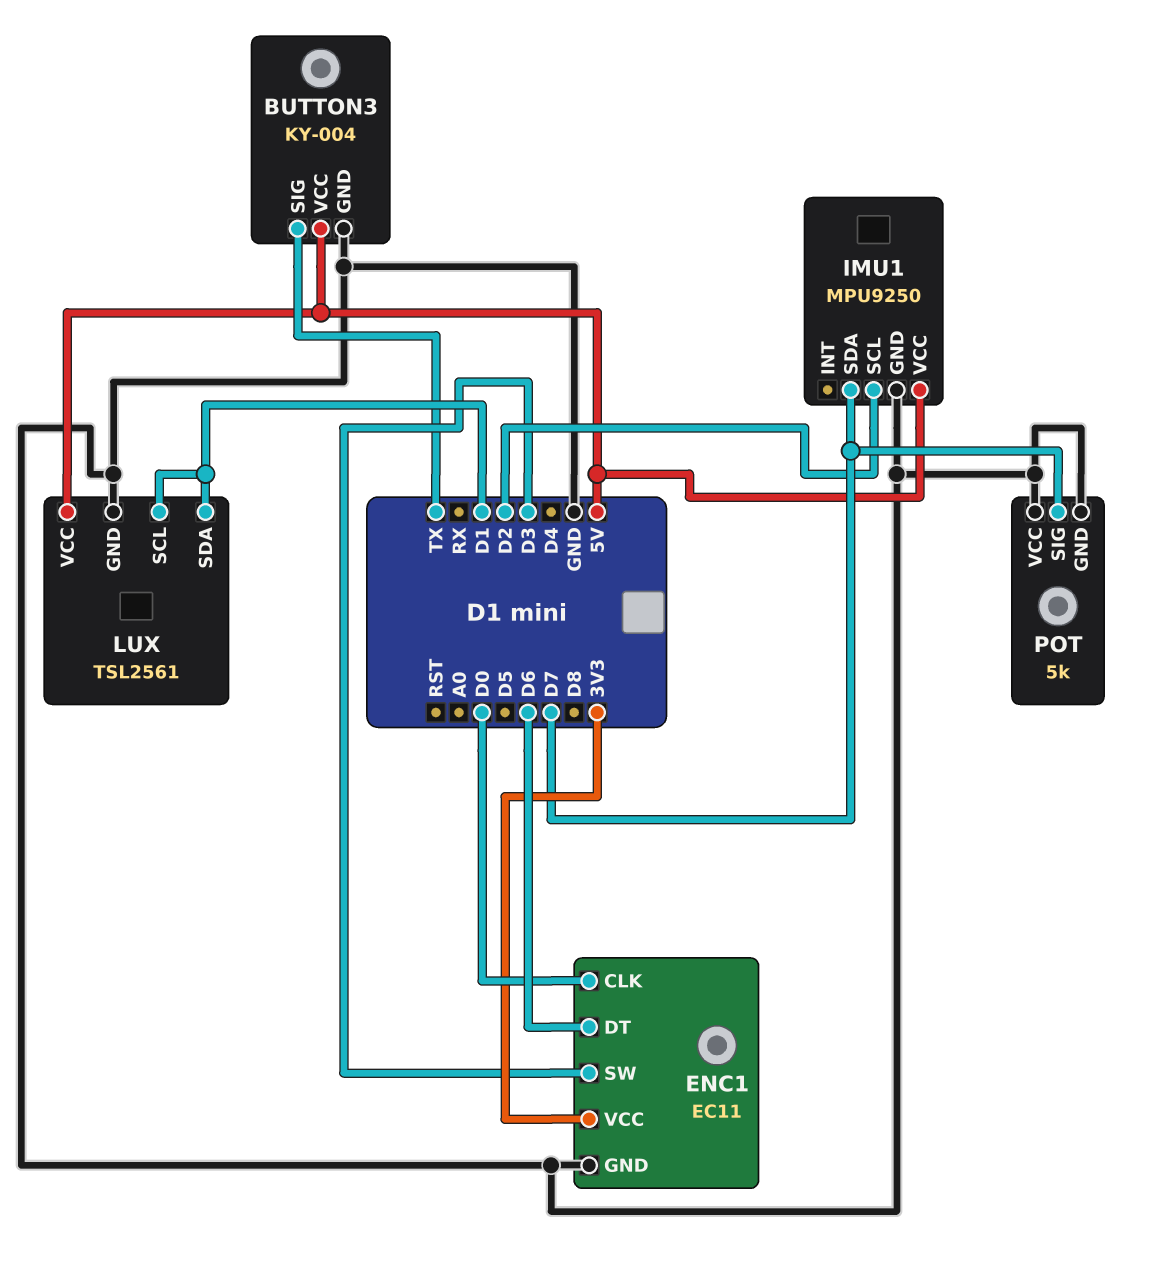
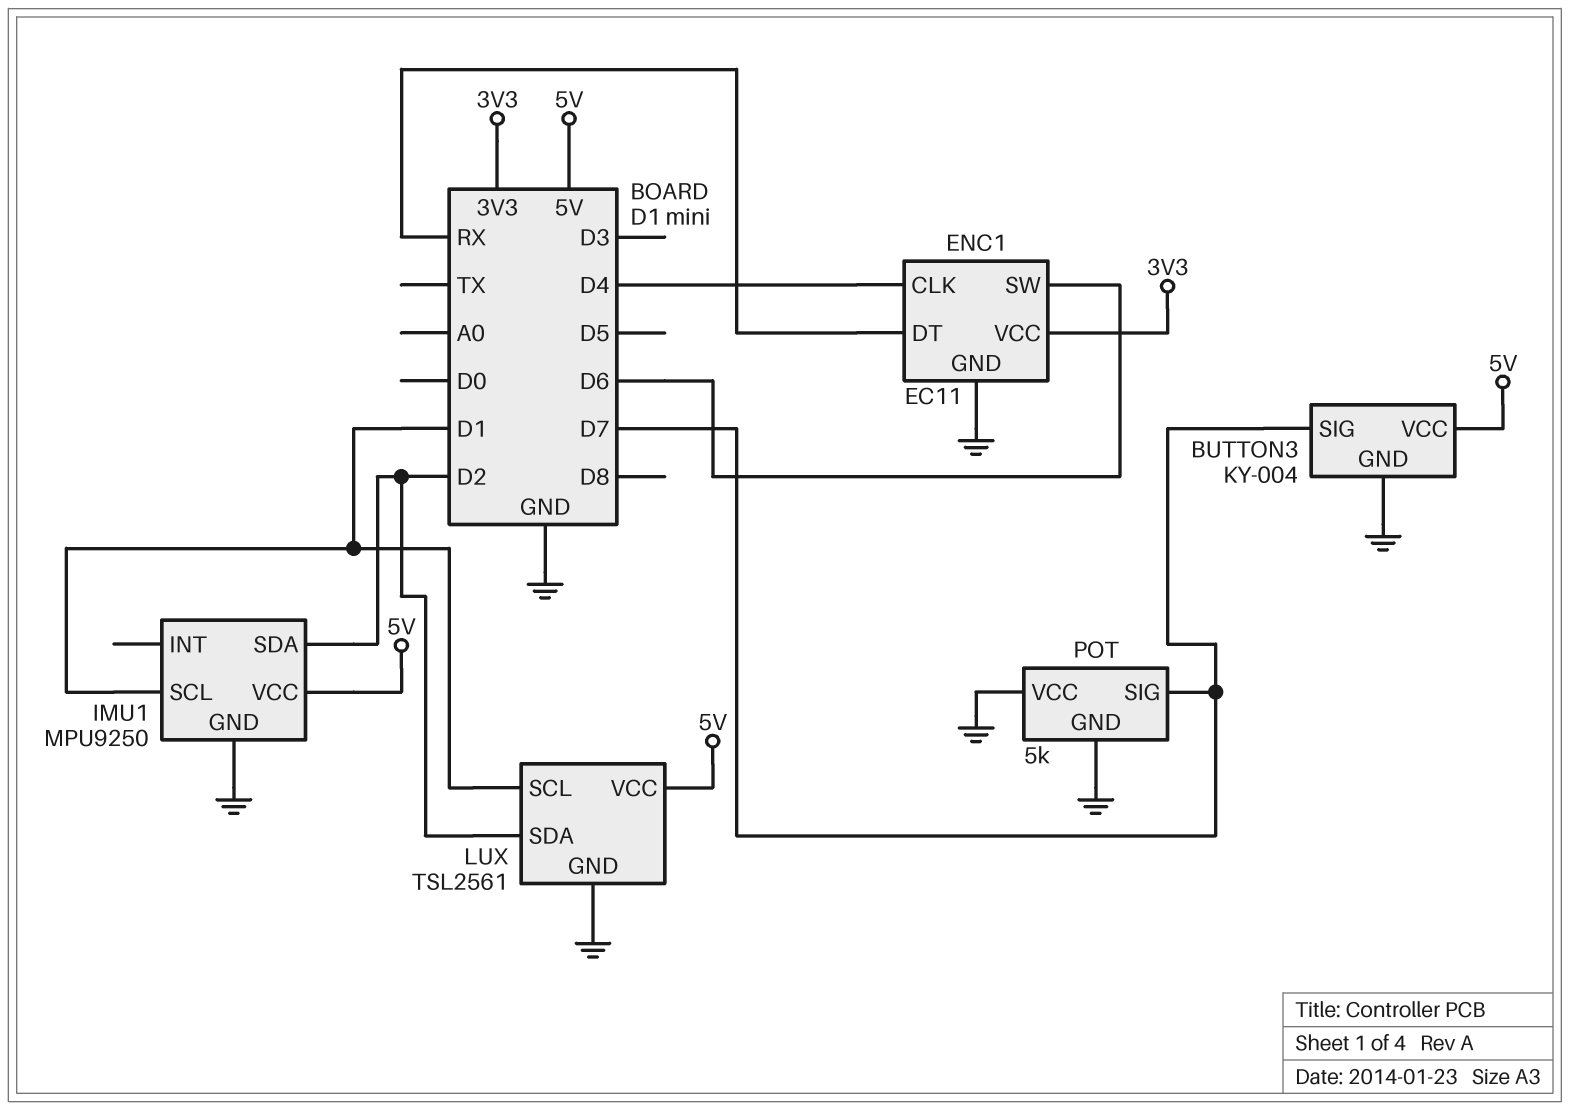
BUTTON3 pin SIG: TX -> D7
ENC1 pin CLK: D0 -> D4
ENC1 pin DT: D6 -> RX
ENC1 pin SW: D3 -> D6
IMU1 pin SCL: D2 -> D1
IMU1 pin SDA: D7 -> D2
LUX pin SDA: D1 -> D2

